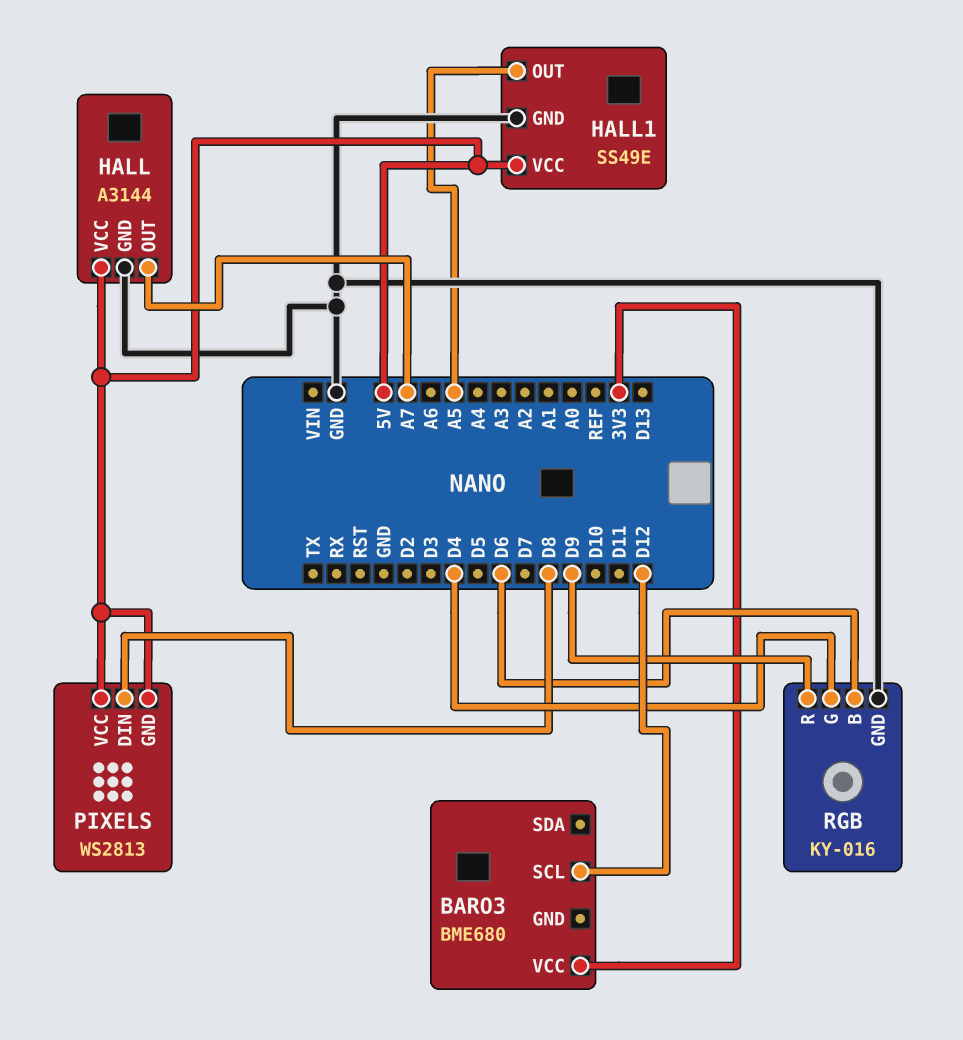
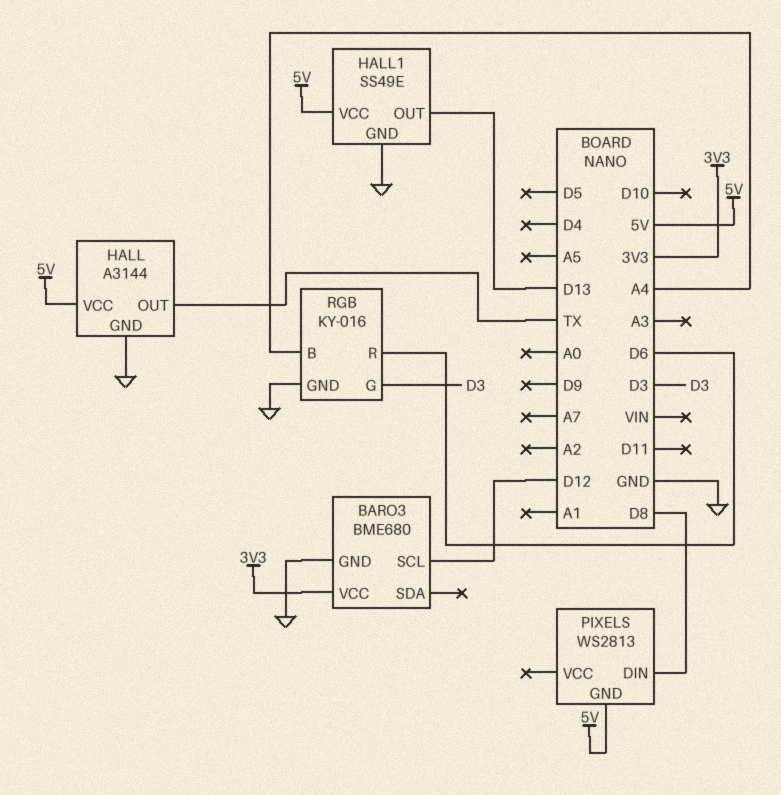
BARO3 pin GND: none -> GND
HALL pin OUT: A7 -> TX
HALL1 pin OUT: A5 -> D13
PIXELS pin VCC: 5V -> none
RGB pin B: D6 -> A4
RGB pin G: D4 -> D3
RGB pin R: D9 -> D6

